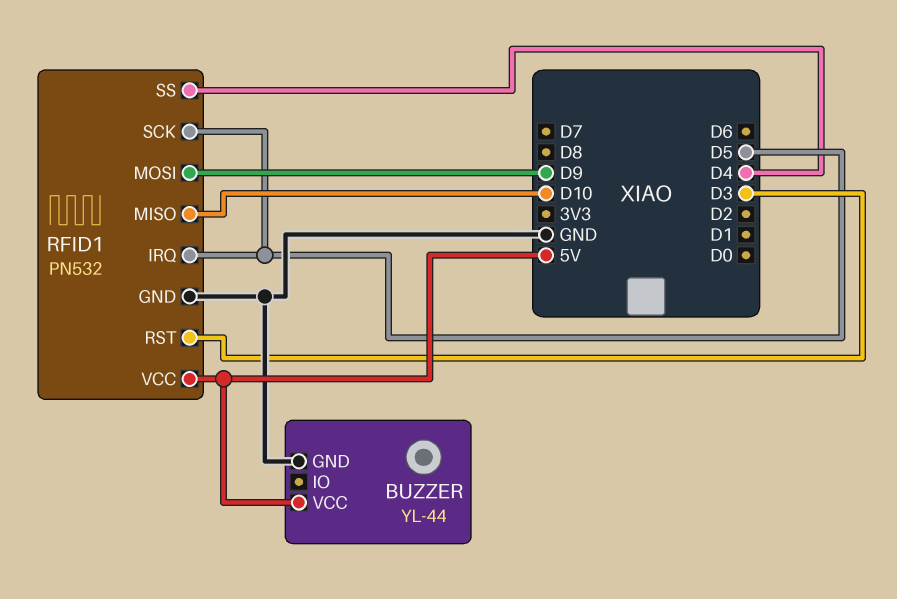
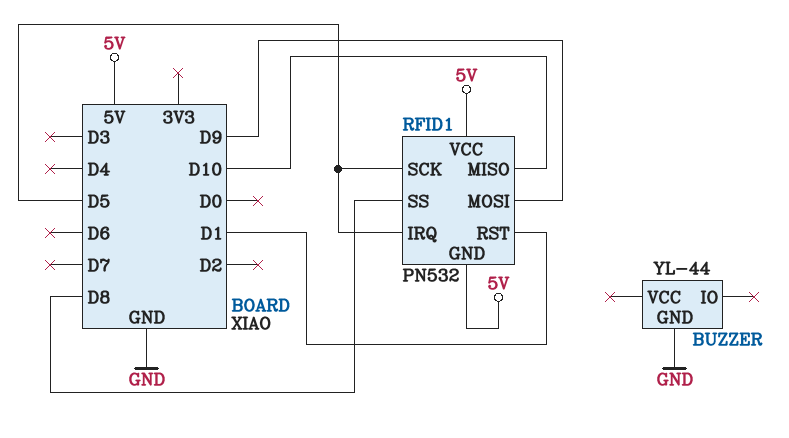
BUZZER pin VCC: 5V -> none
RFID1 pin GND: GND -> 5V
RFID1 pin RST: D3 -> D1
RFID1 pin SS: D4 -> D8

